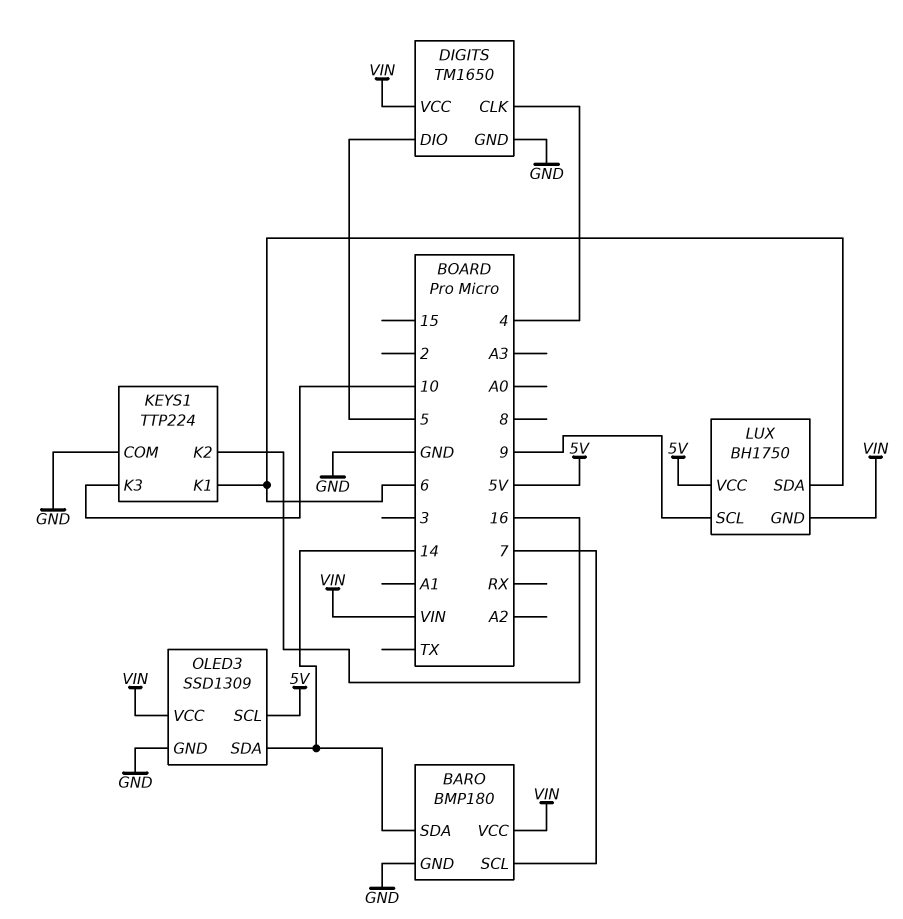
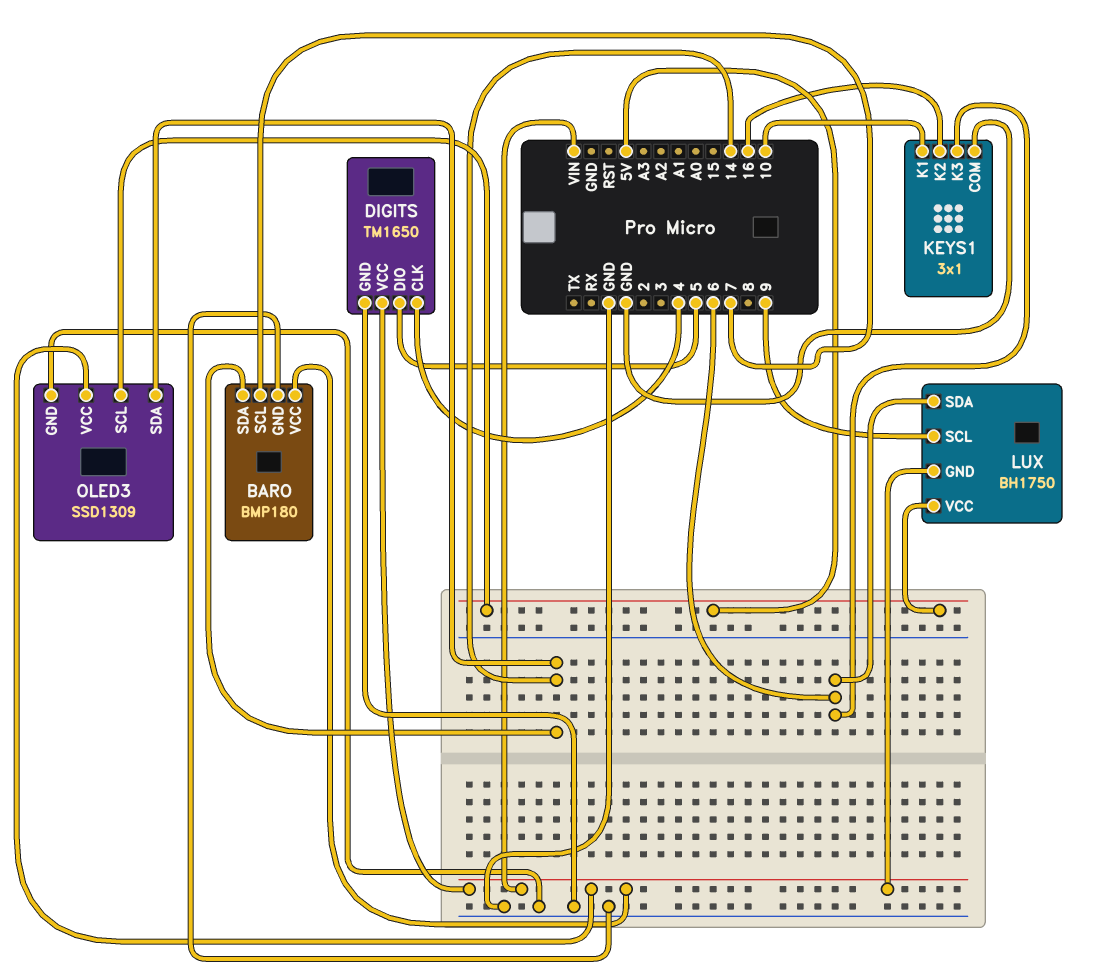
KEYS1: TTP224 -> 3x1
KEYS1 pin K1: 6 -> 10
KEYS1 pin K3: 10 -> 6

